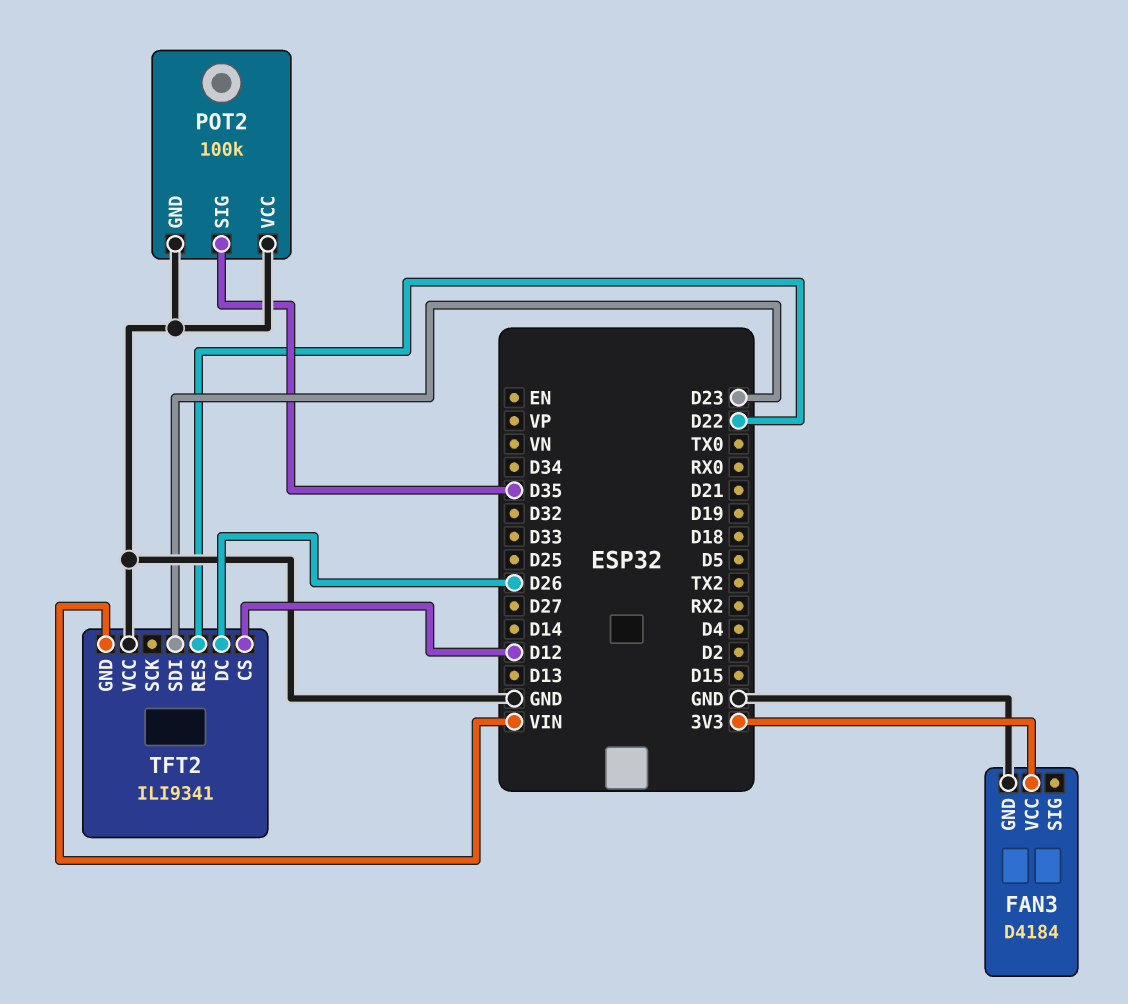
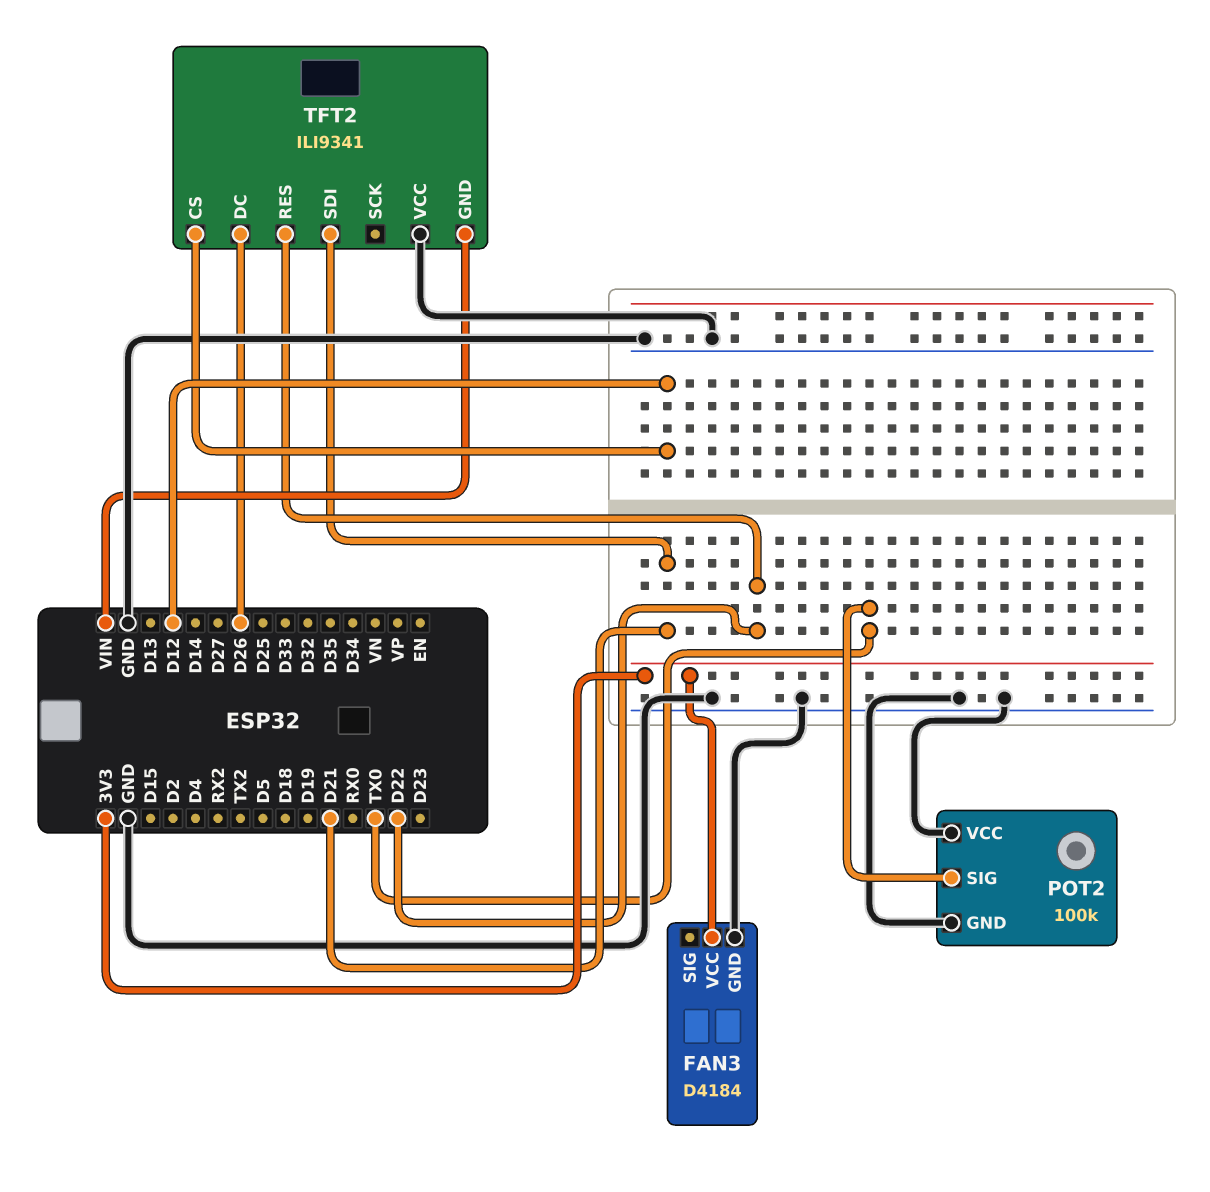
POT2 pin SIG: D35 -> TX0
TFT2 pin SDI: D23 -> D21

